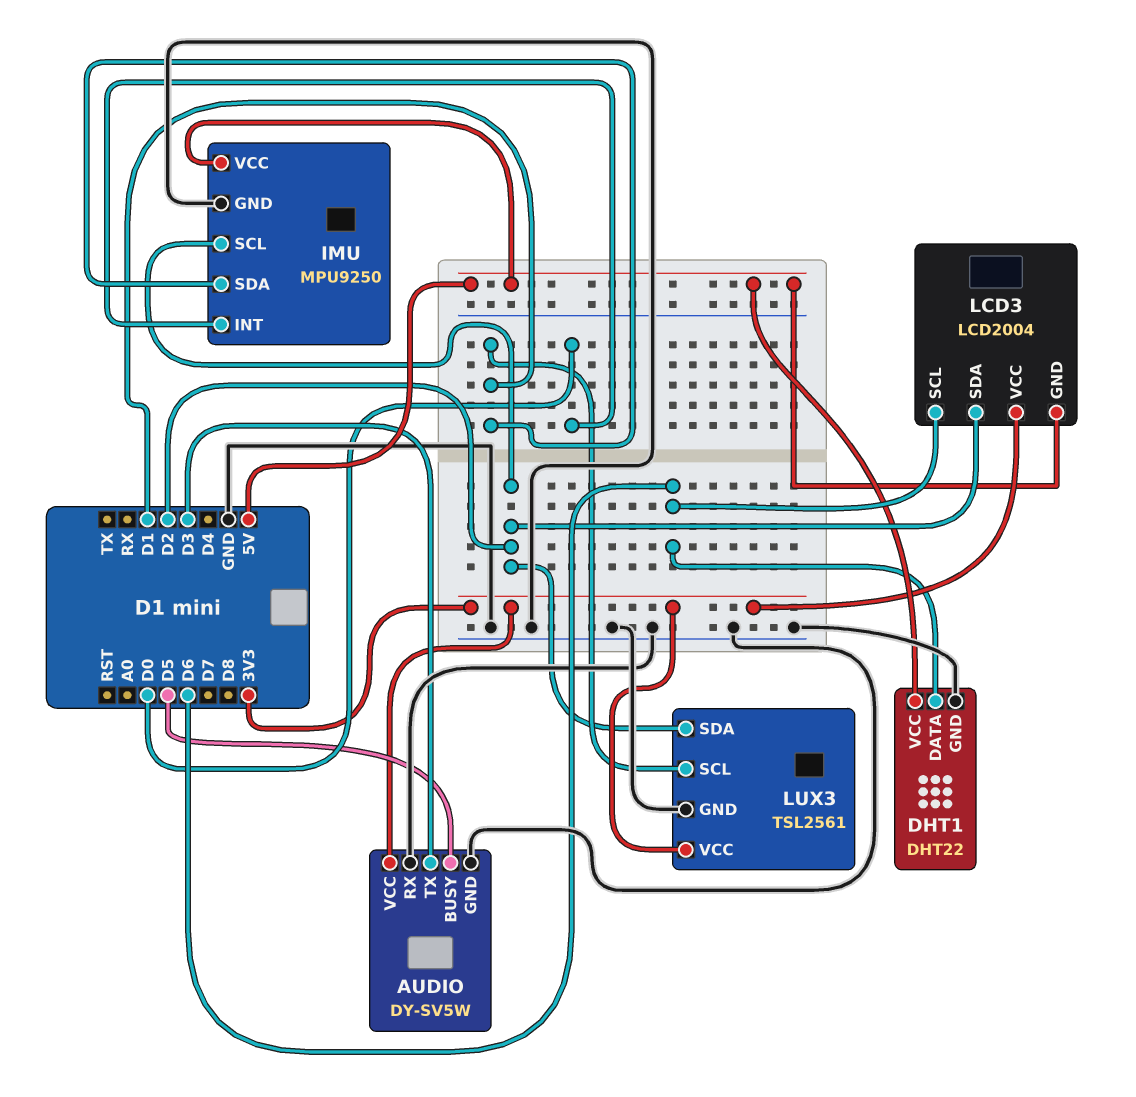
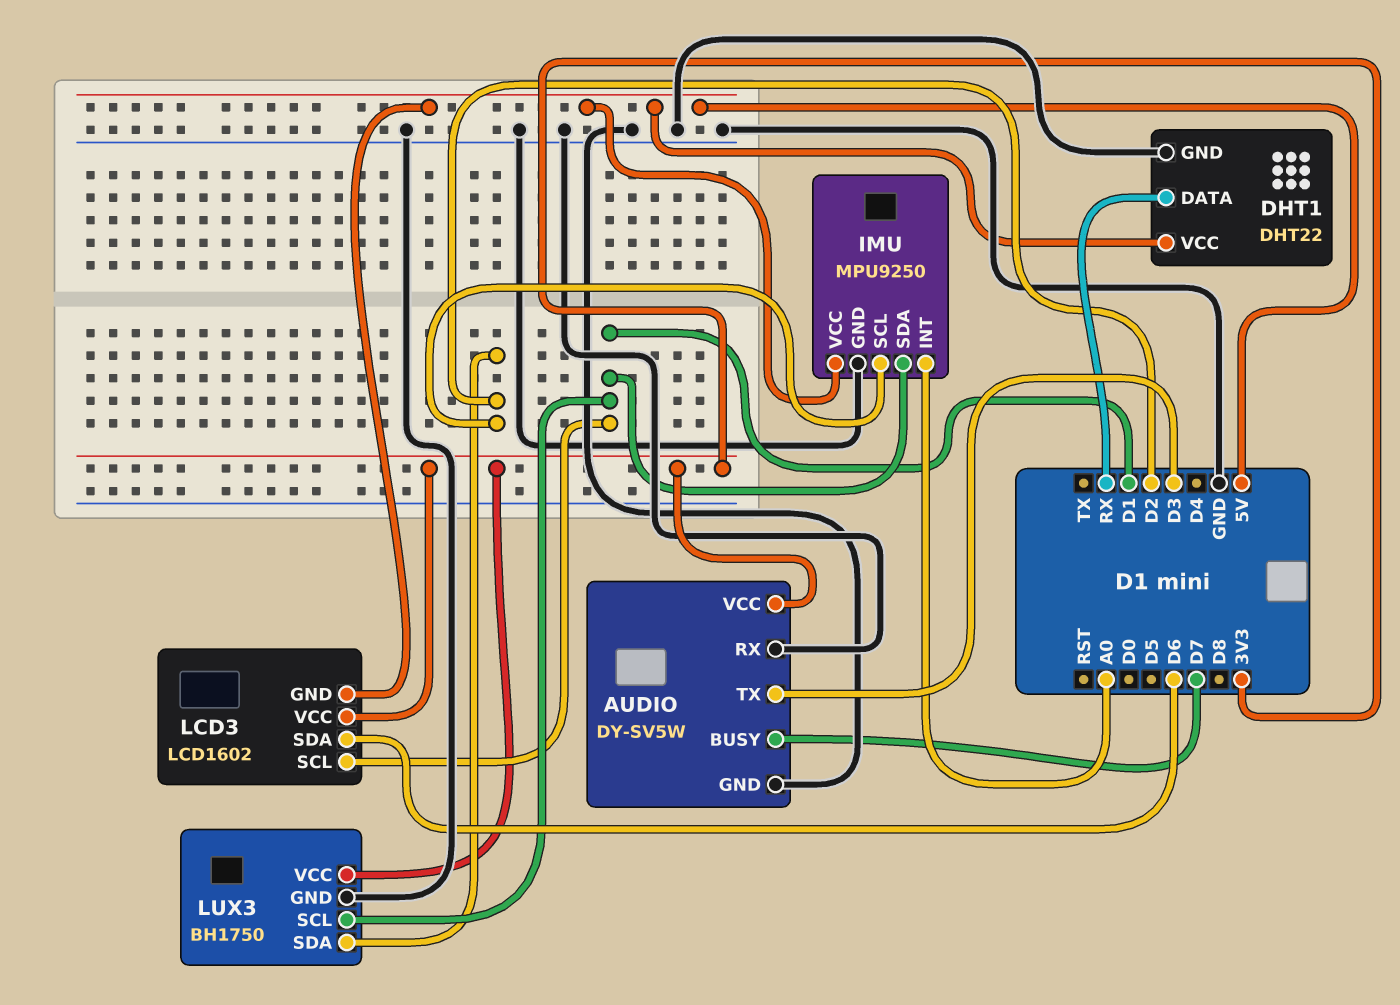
AUDIO pin BUSY: D5 -> D7
DHT1 pin DATA: D6 -> RX
IMU pin INT: D0 -> A0
LCD3: LCD2004 -> LCD1602
LCD3 pin SCL: D6 -> D1
LCD3 pin SDA: D2 -> D6
LUX3: TSL2561 -> BH1750

